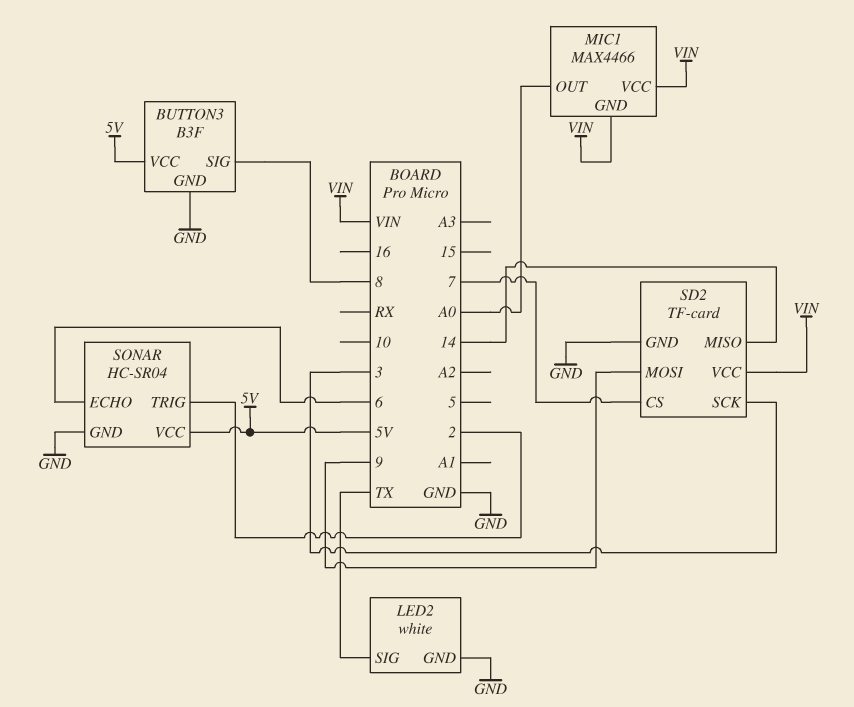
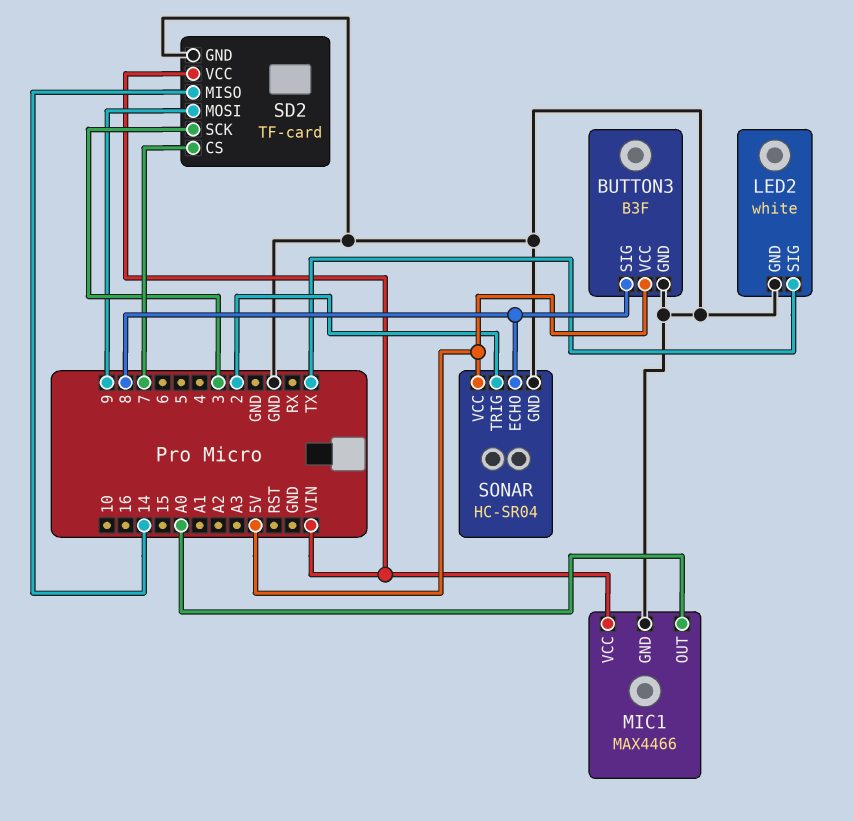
MIC1 pin GND: VIN -> GND
SONAR pin ECHO: 6 -> 8

